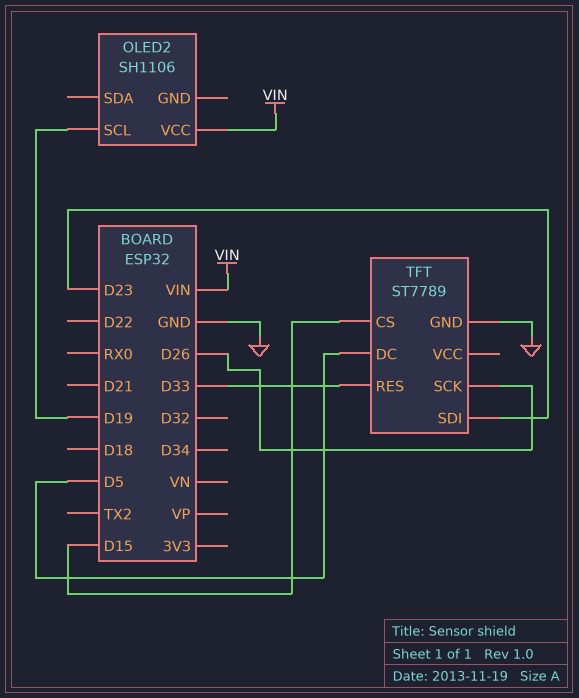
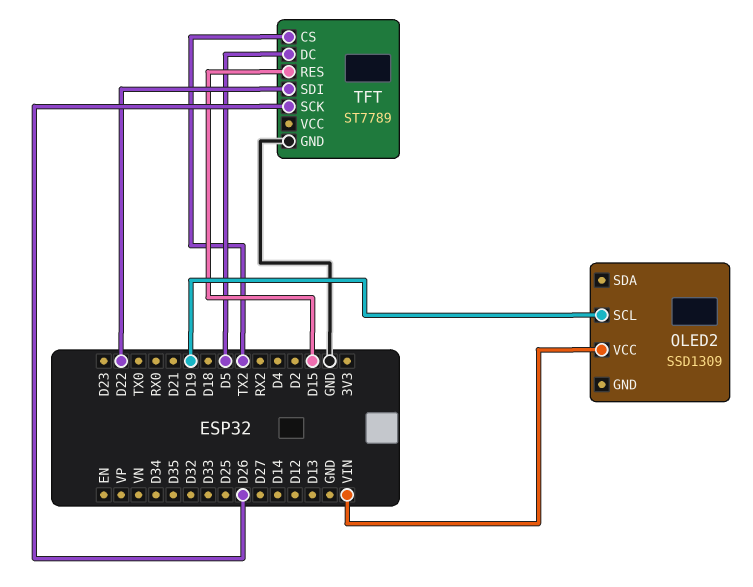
OLED2: SH1106 -> SSD1309
TFT pin CS: D15 -> TX2
TFT pin RES: D33 -> D15
TFT pin SDI: D23 -> D22

